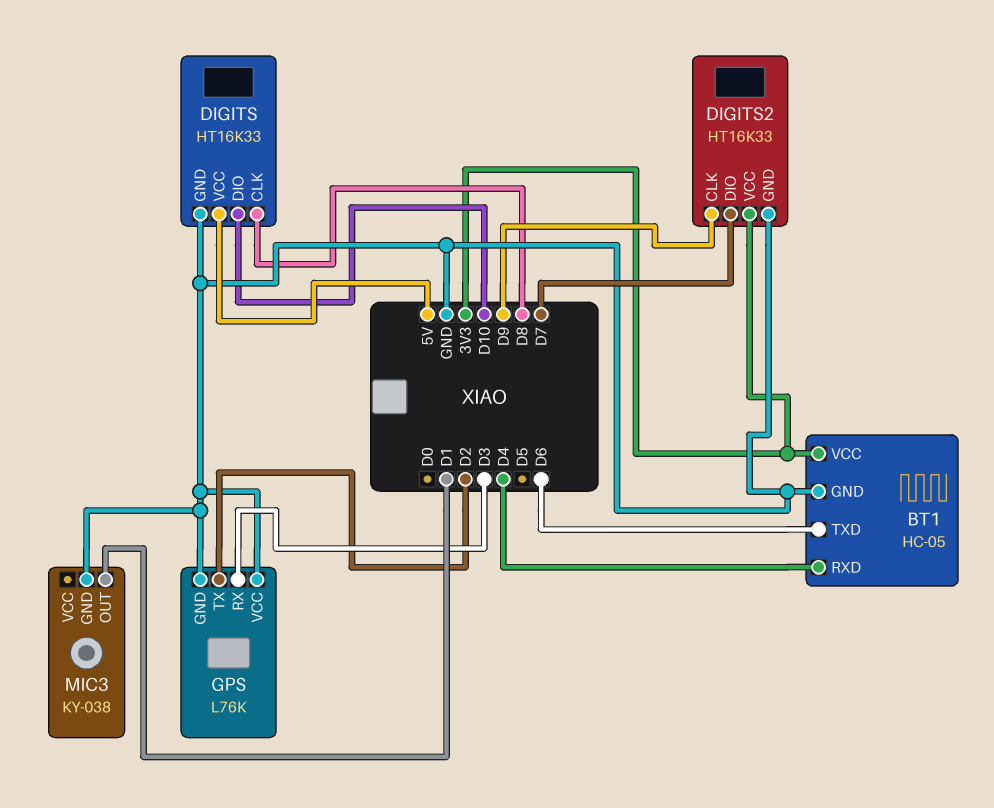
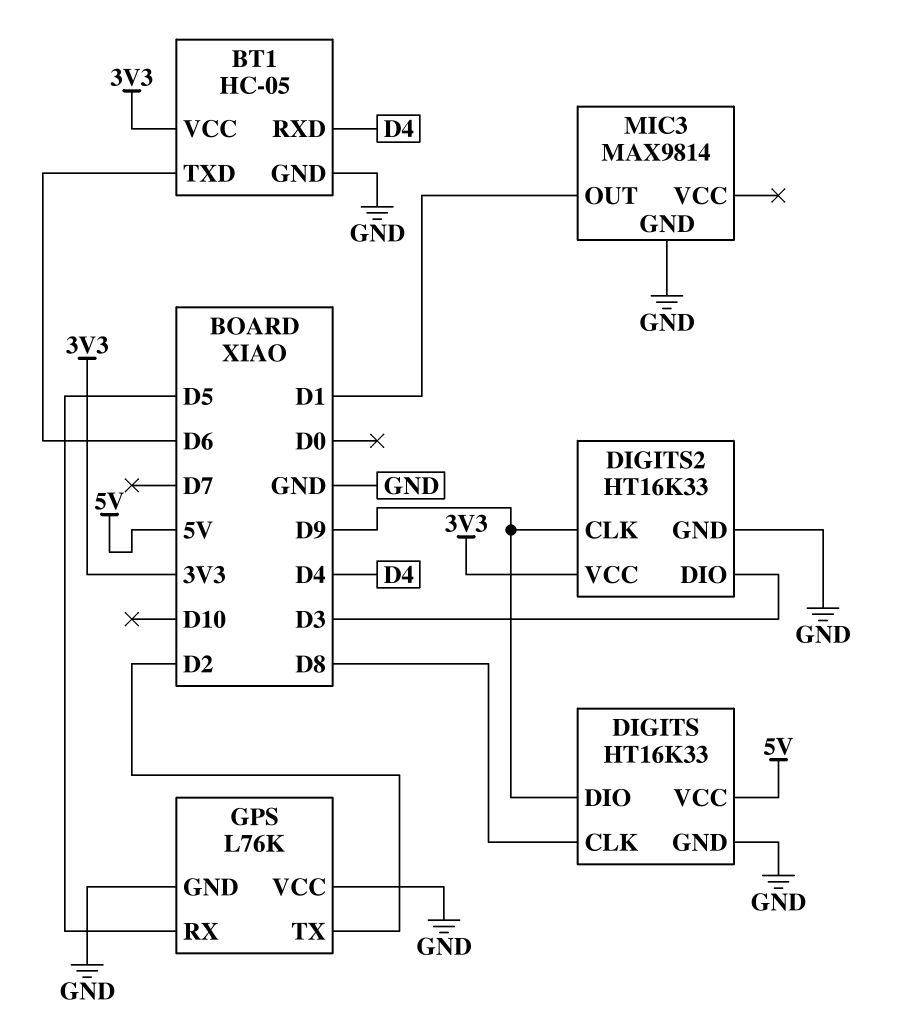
DIGITS pin DIO: D10 -> D9
DIGITS2 pin DIO: D7 -> D3
GPS pin RX: D3 -> D5
MIC3: KY-038 -> MAX9814

